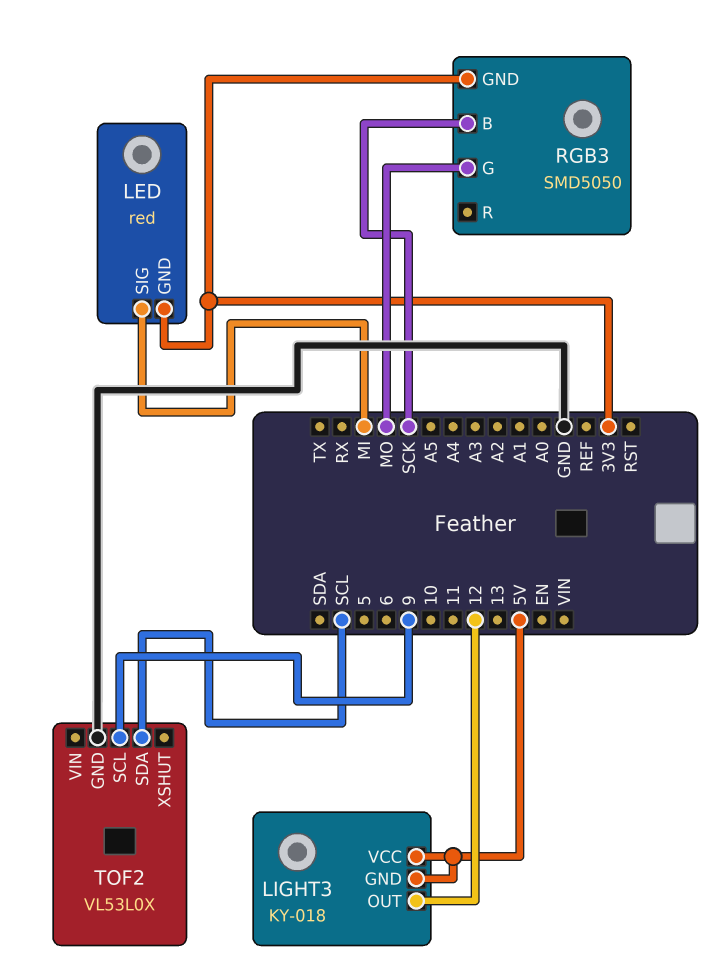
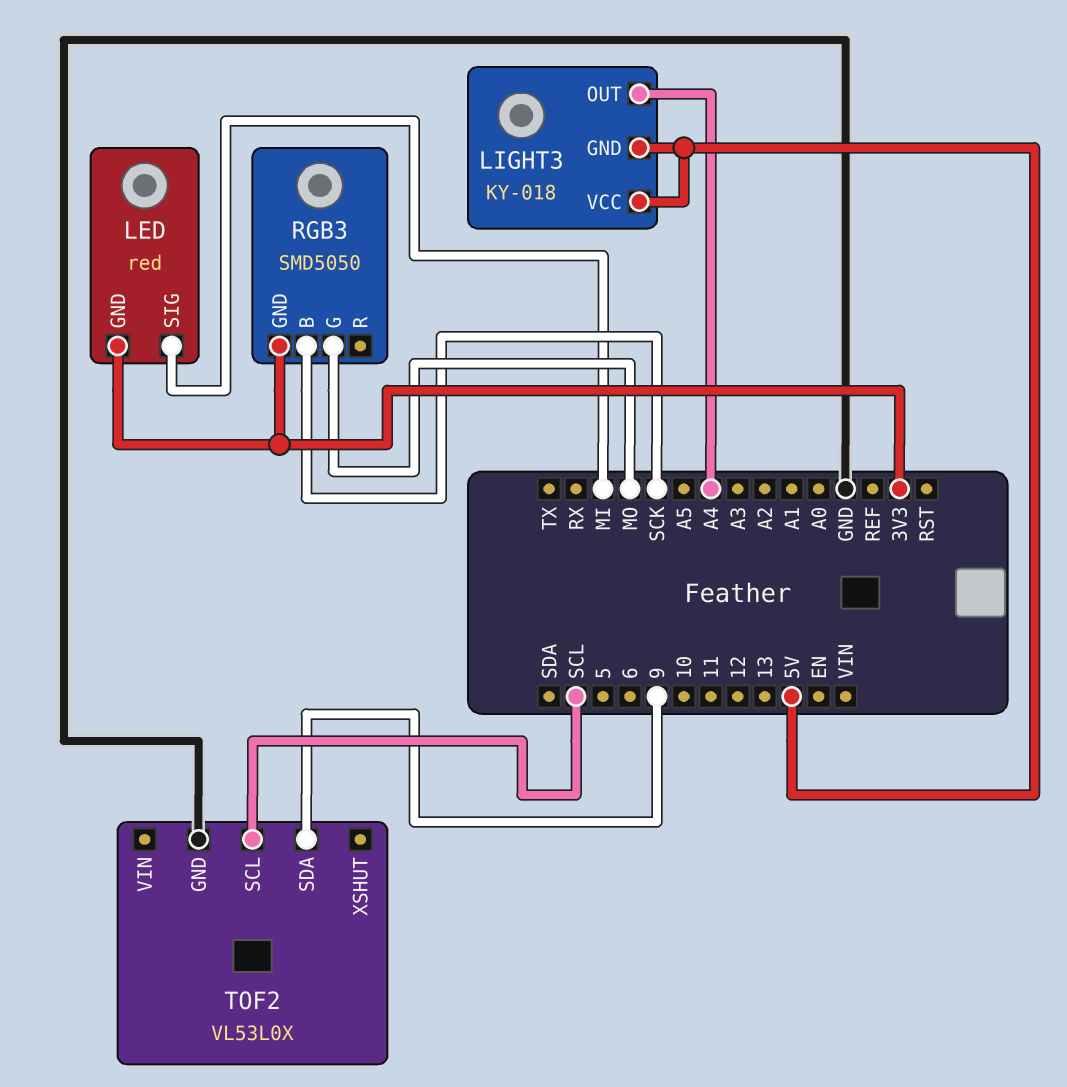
LIGHT3 pin OUT: 12 -> A4
TOF2 pin SCL: 9 -> SCL
TOF2 pin SDA: SCL -> 9

